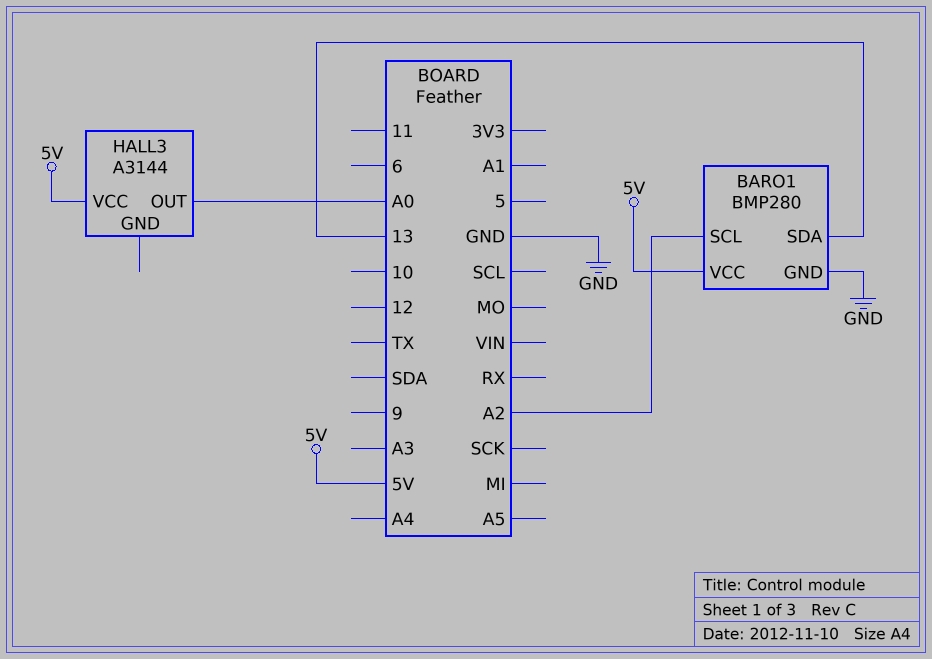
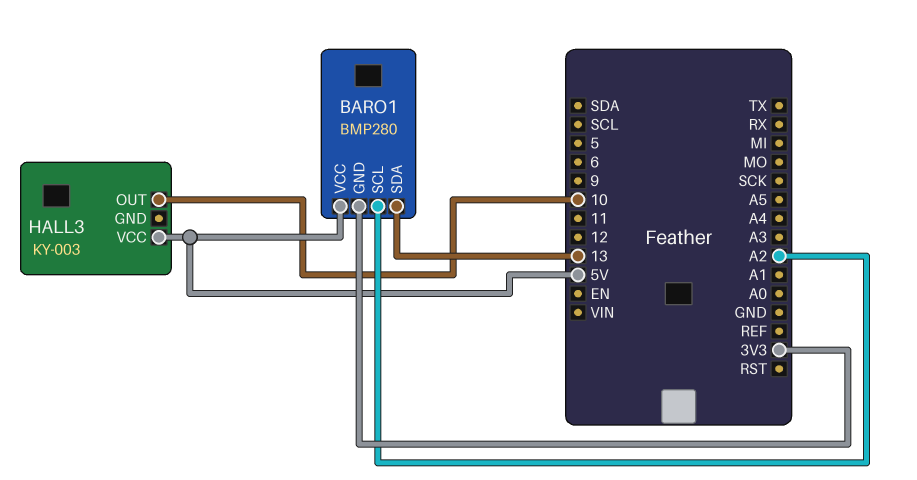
BARO1 pin GND: GND -> 3V3
HALL3: A3144 -> KY-003
HALL3 pin OUT: A0 -> 10

